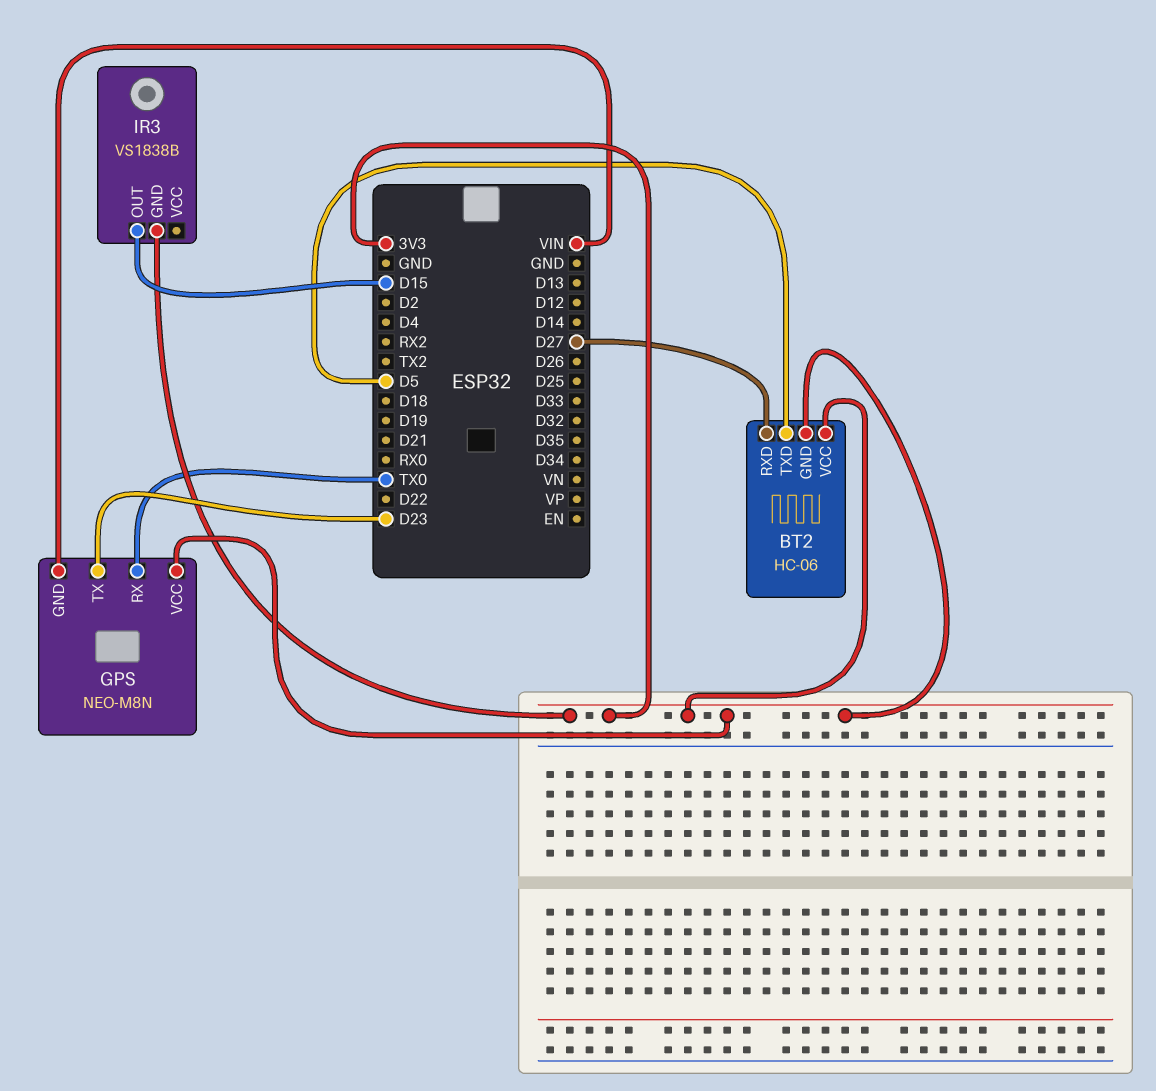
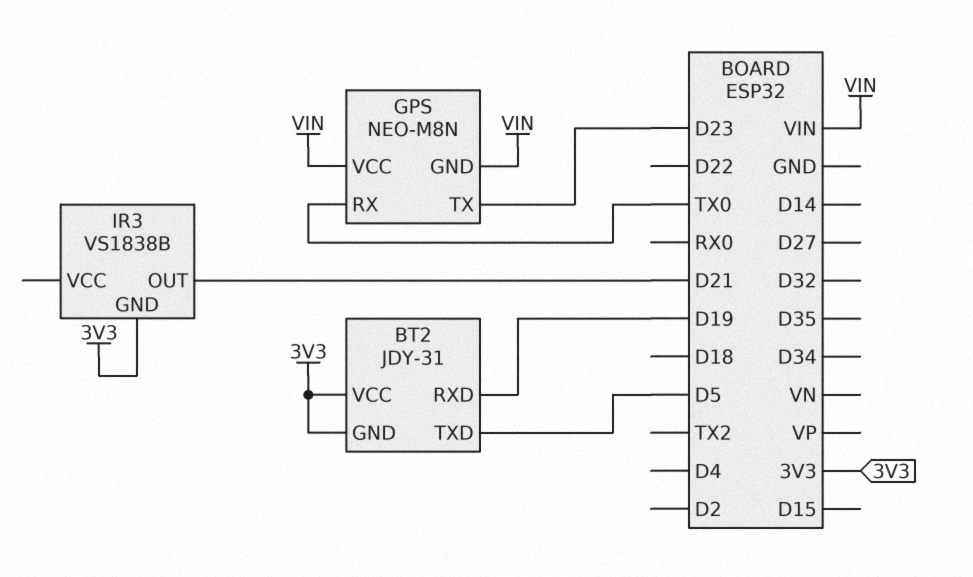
BT2: HC-06 -> JDY-31
BT2 pin RXD: D27 -> D19
GPS pin VCC: 3V3 -> VIN
IR3 pin OUT: D15 -> D21

